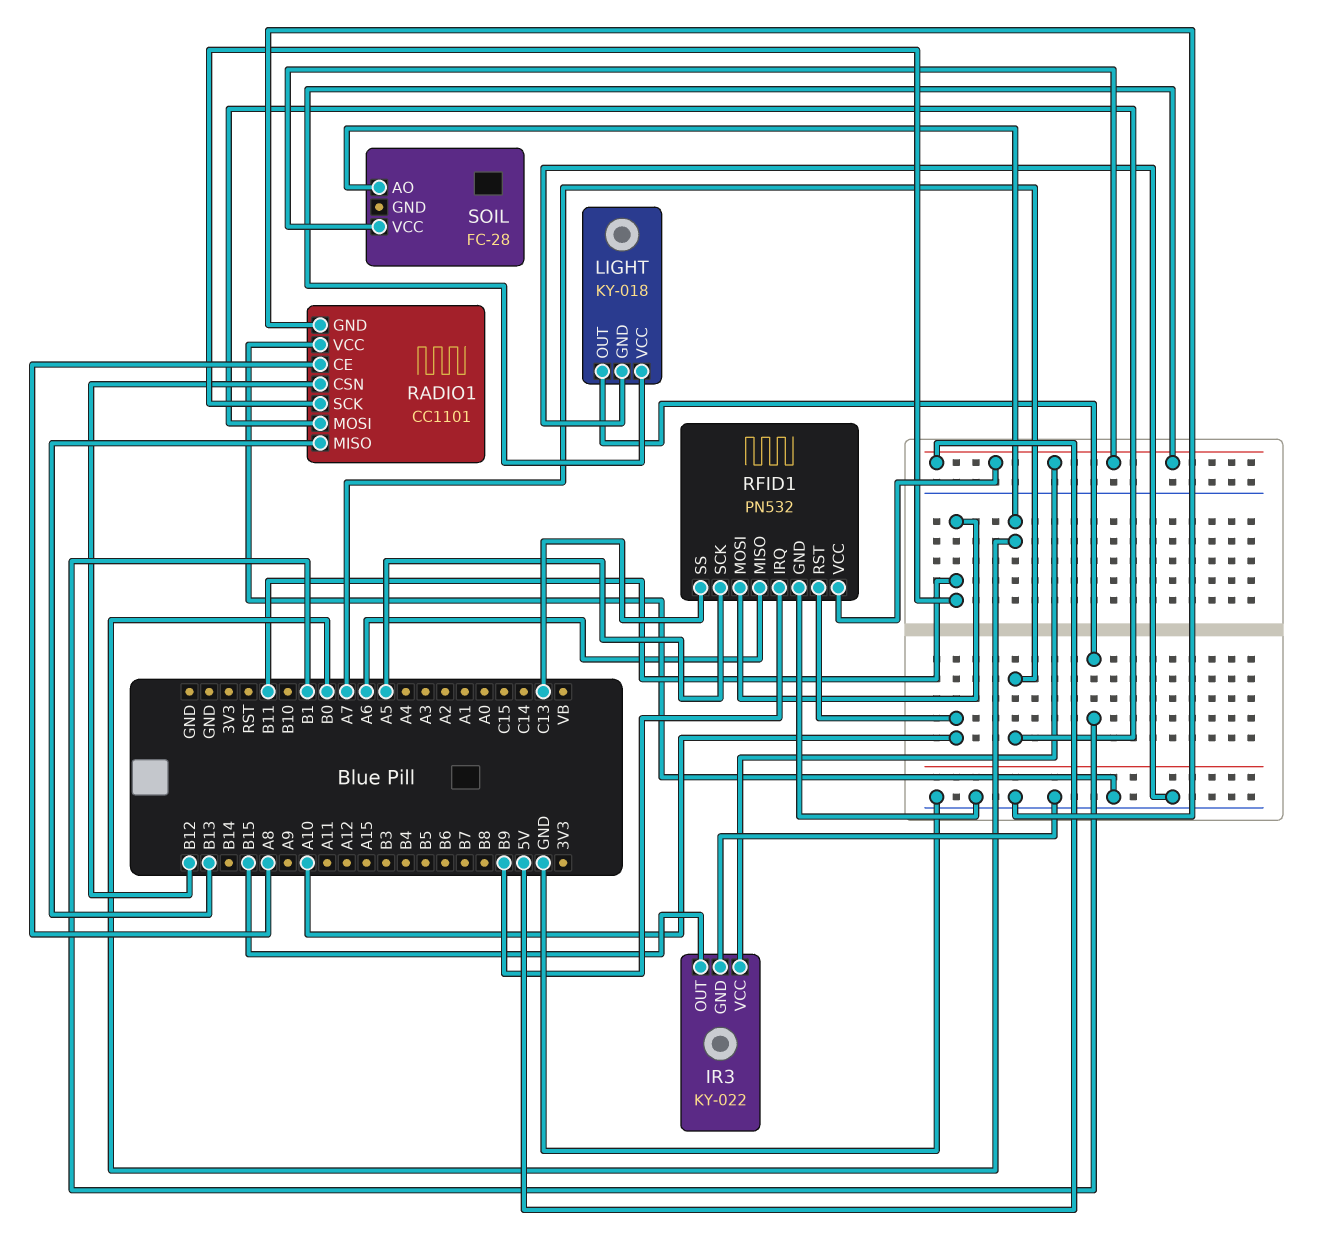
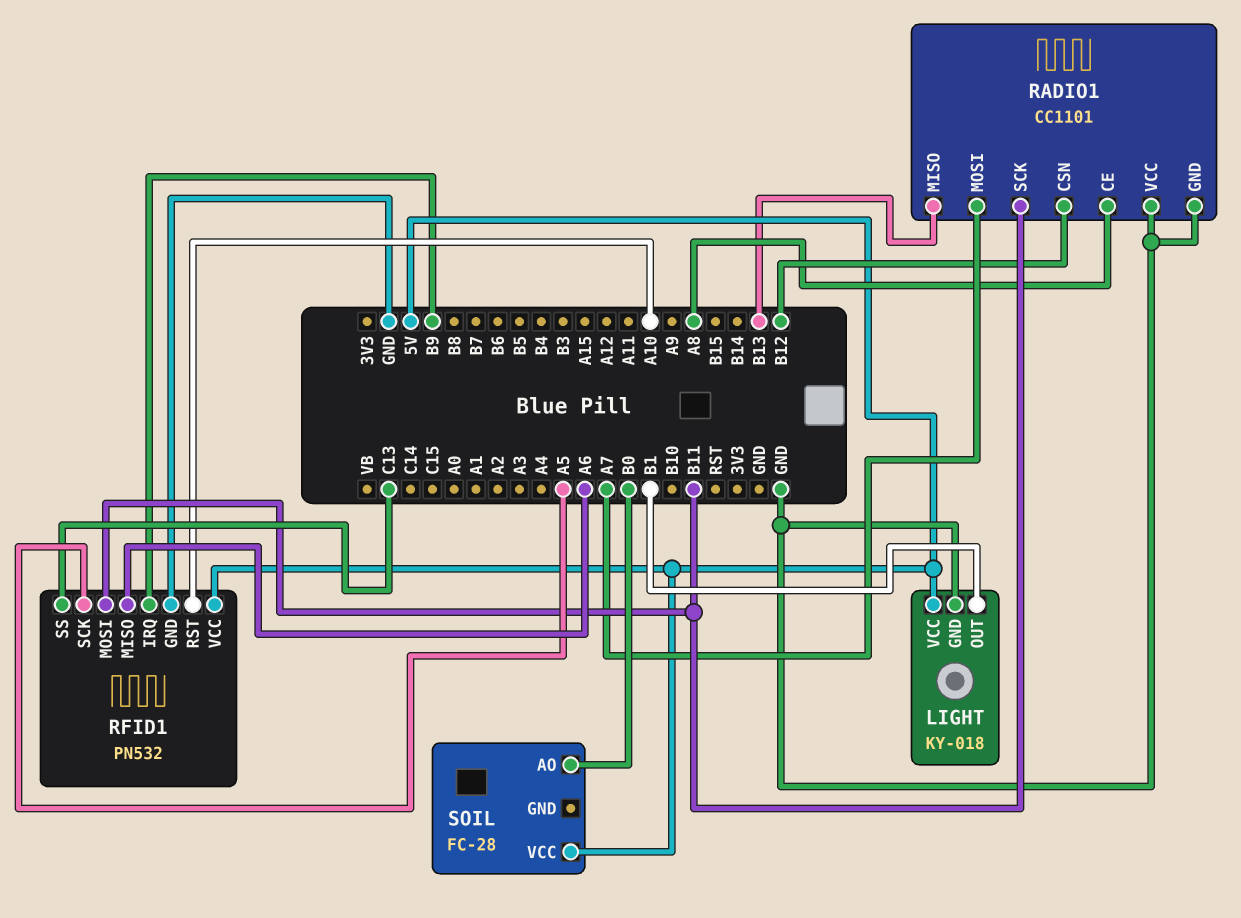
IR3: KY-022 -> none
IR3 pin GND: GND -> none
IR3 pin OUT: B15 -> none
IR3 pin VCC: 5V -> none

